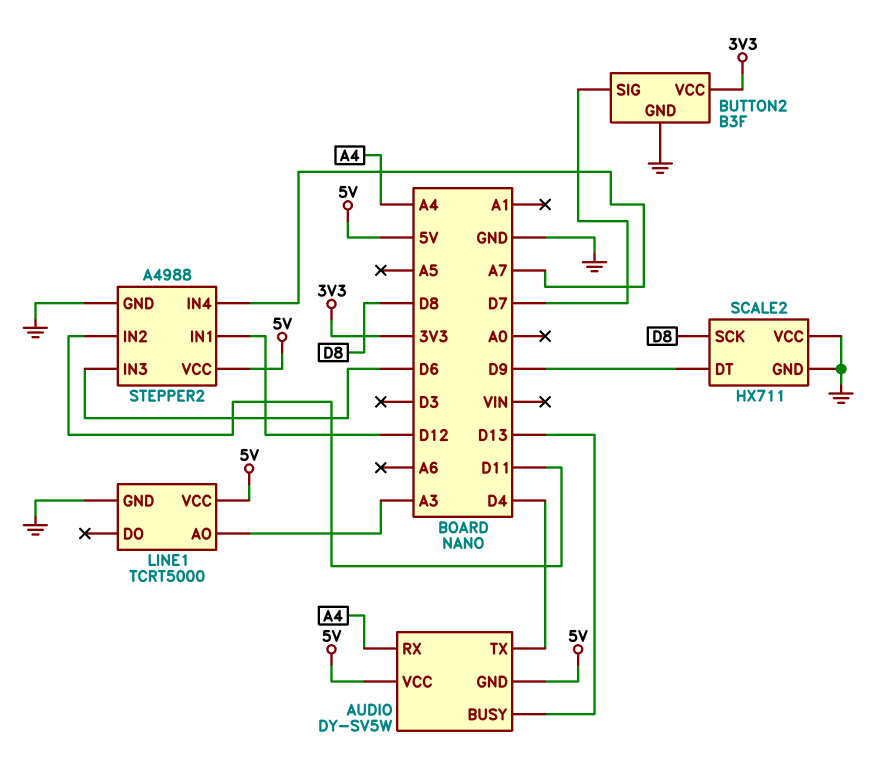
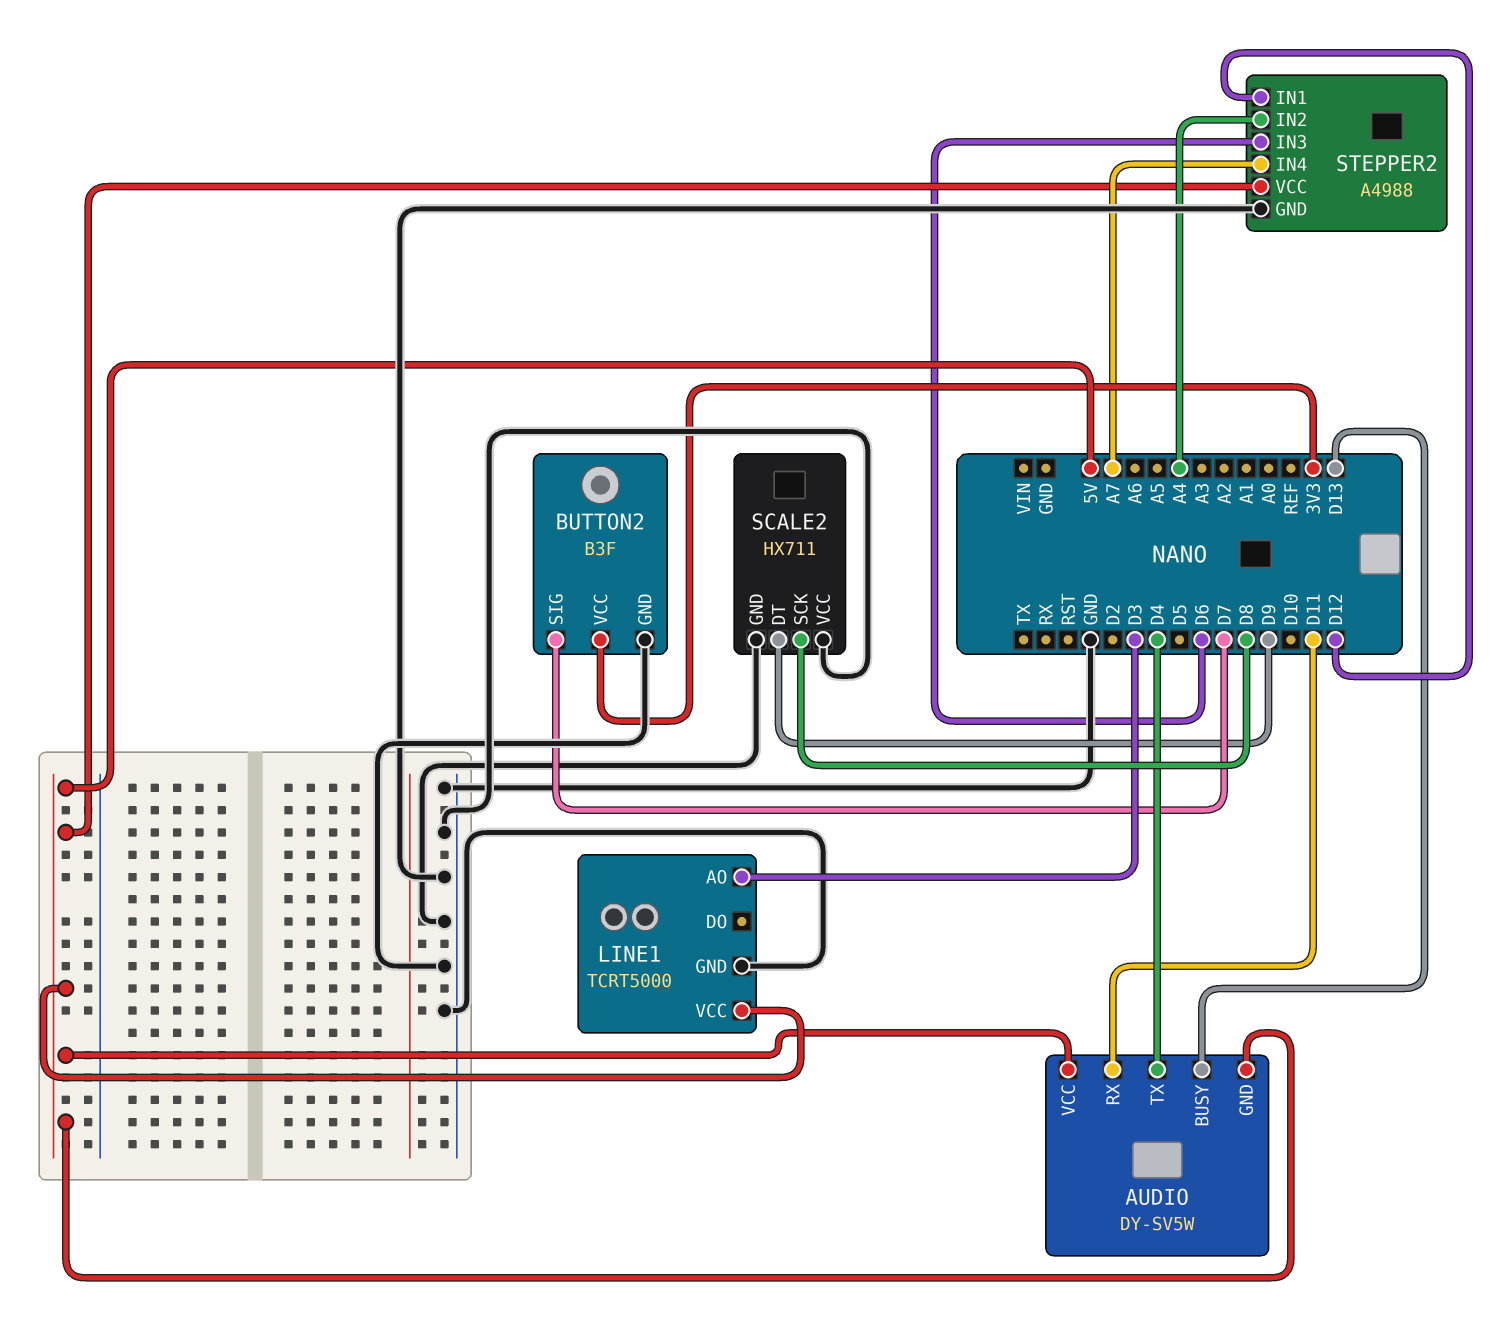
AUDIO pin RX: A4 -> D11
LINE1 pin AO: A3 -> D3
STEPPER2 pin IN2: D11 -> A4

